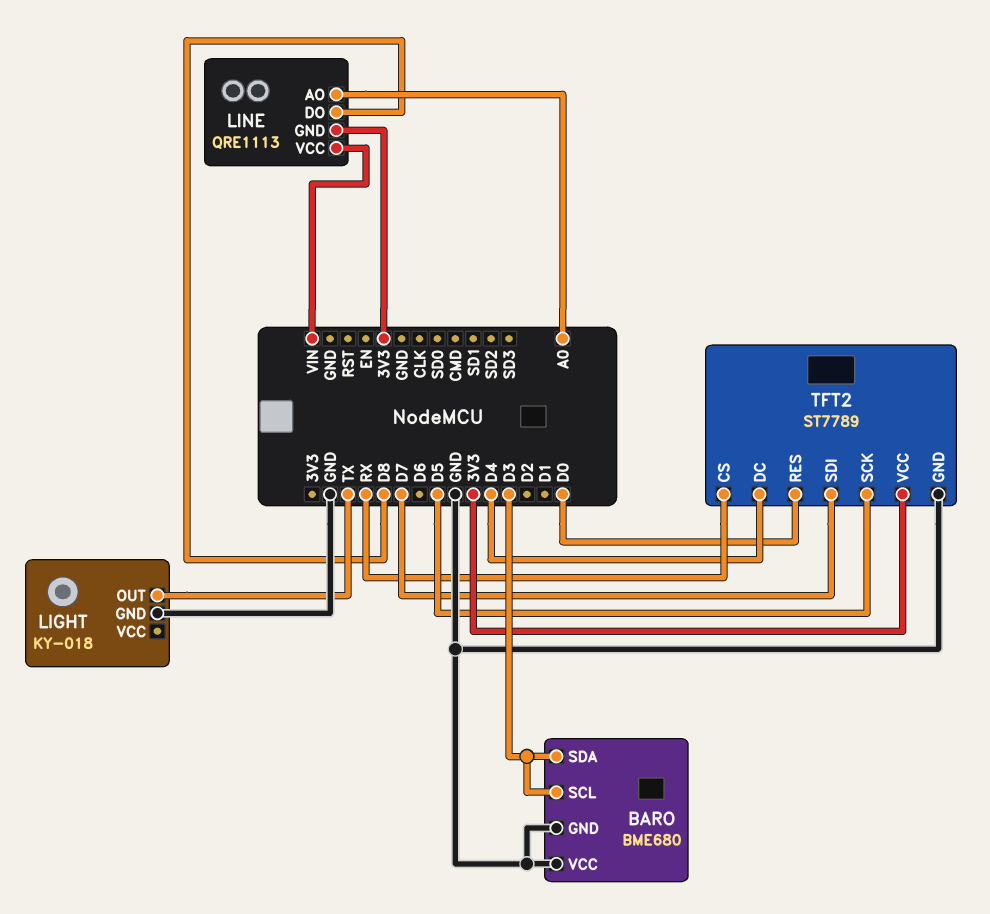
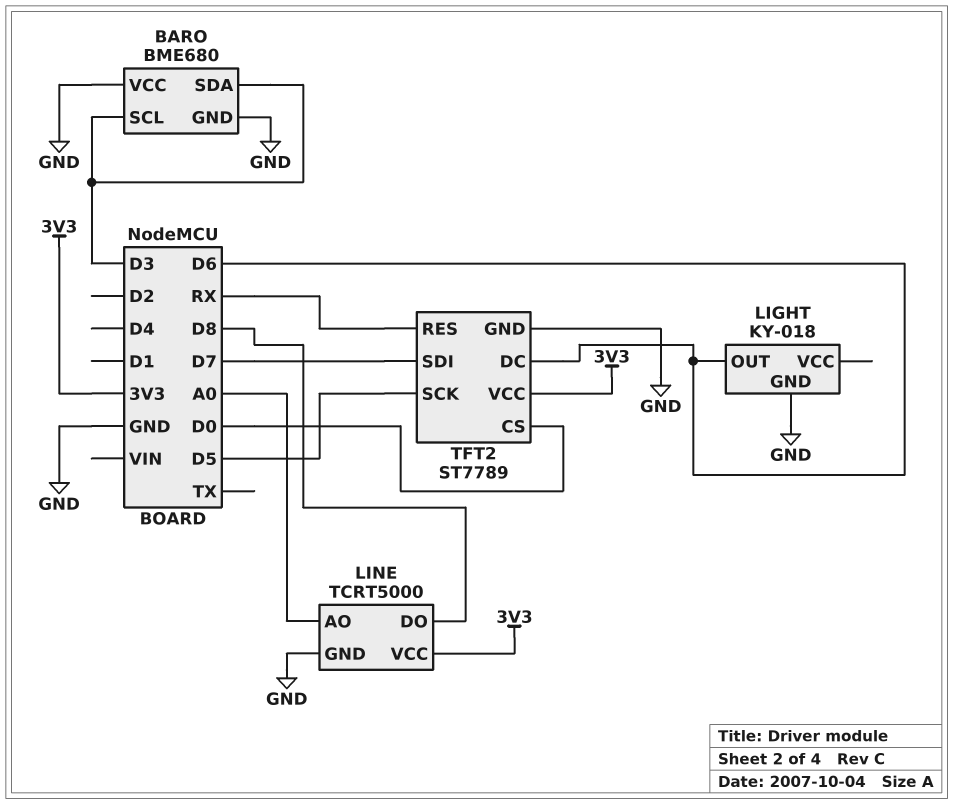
LIGHT pin OUT: TX -> D6
LINE: QRE1113 -> TCRT5000
LINE pin GND: 3V3 -> GND
LINE pin VCC: VIN -> 3V3
TFT2 pin CS: RX -> D0
TFT2 pin DC: D4 -> D6
TFT2 pin RES: D0 -> RX

